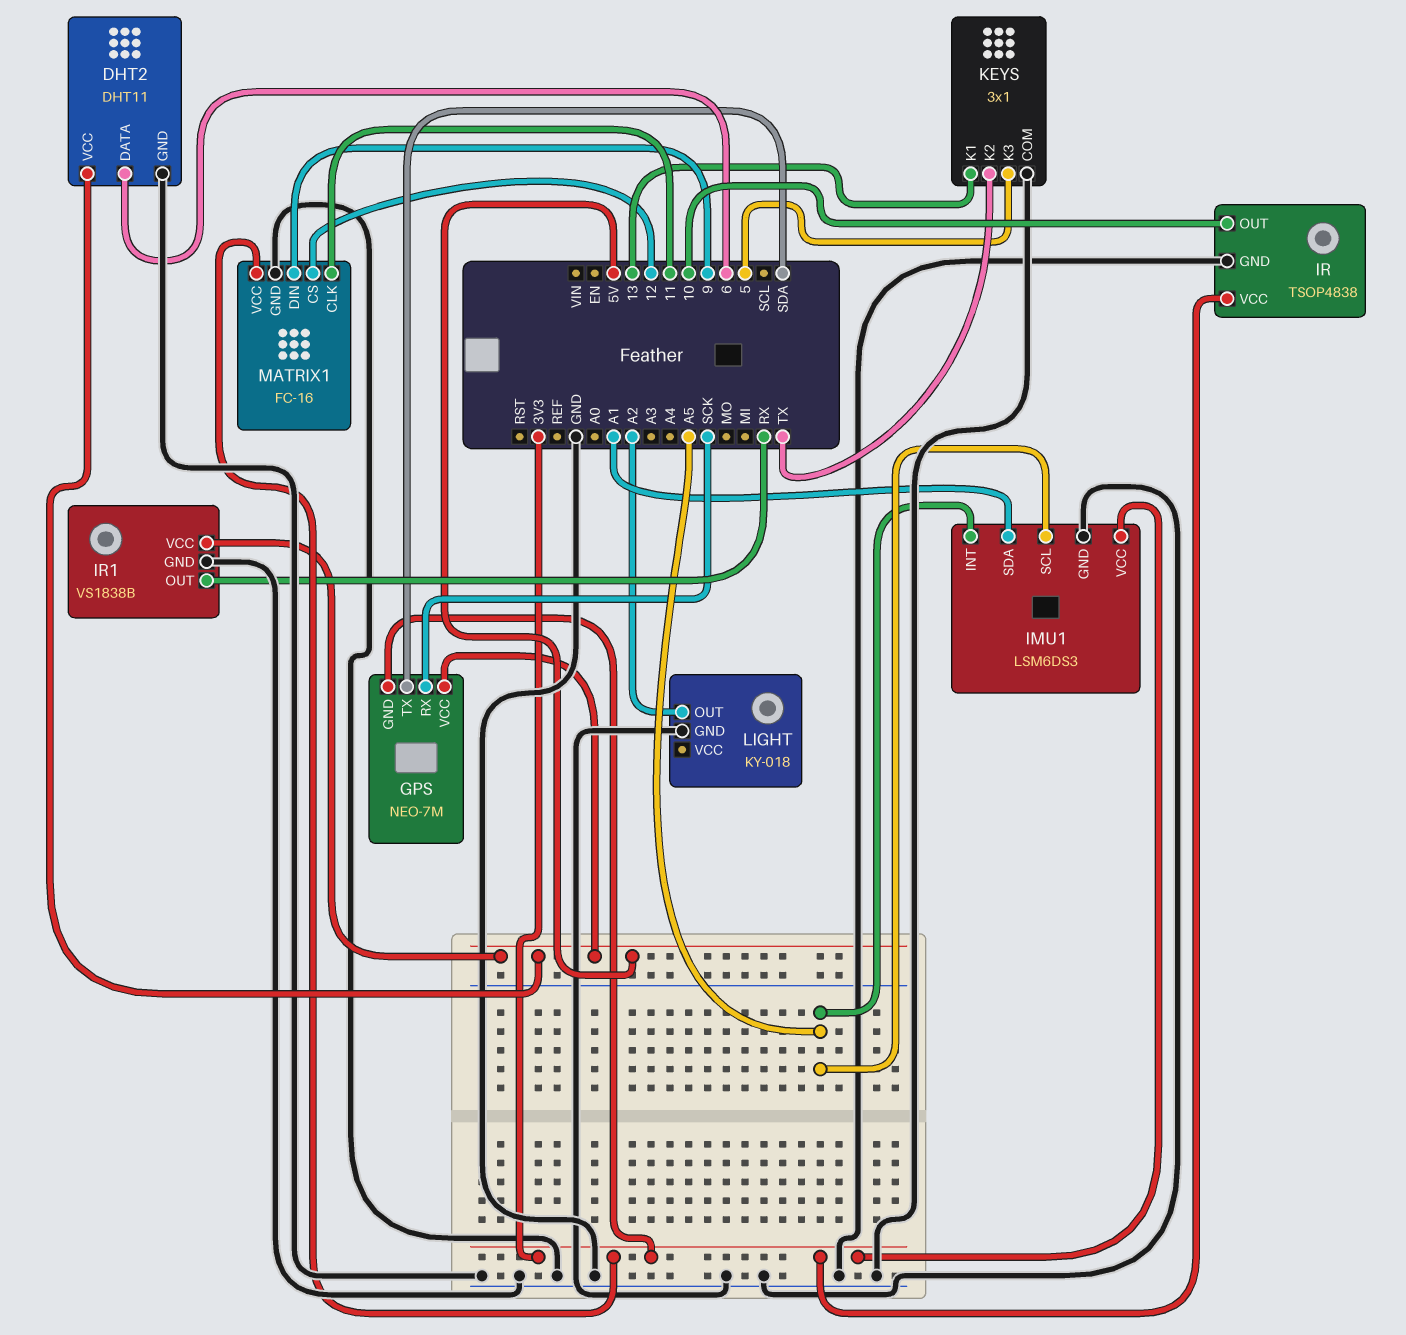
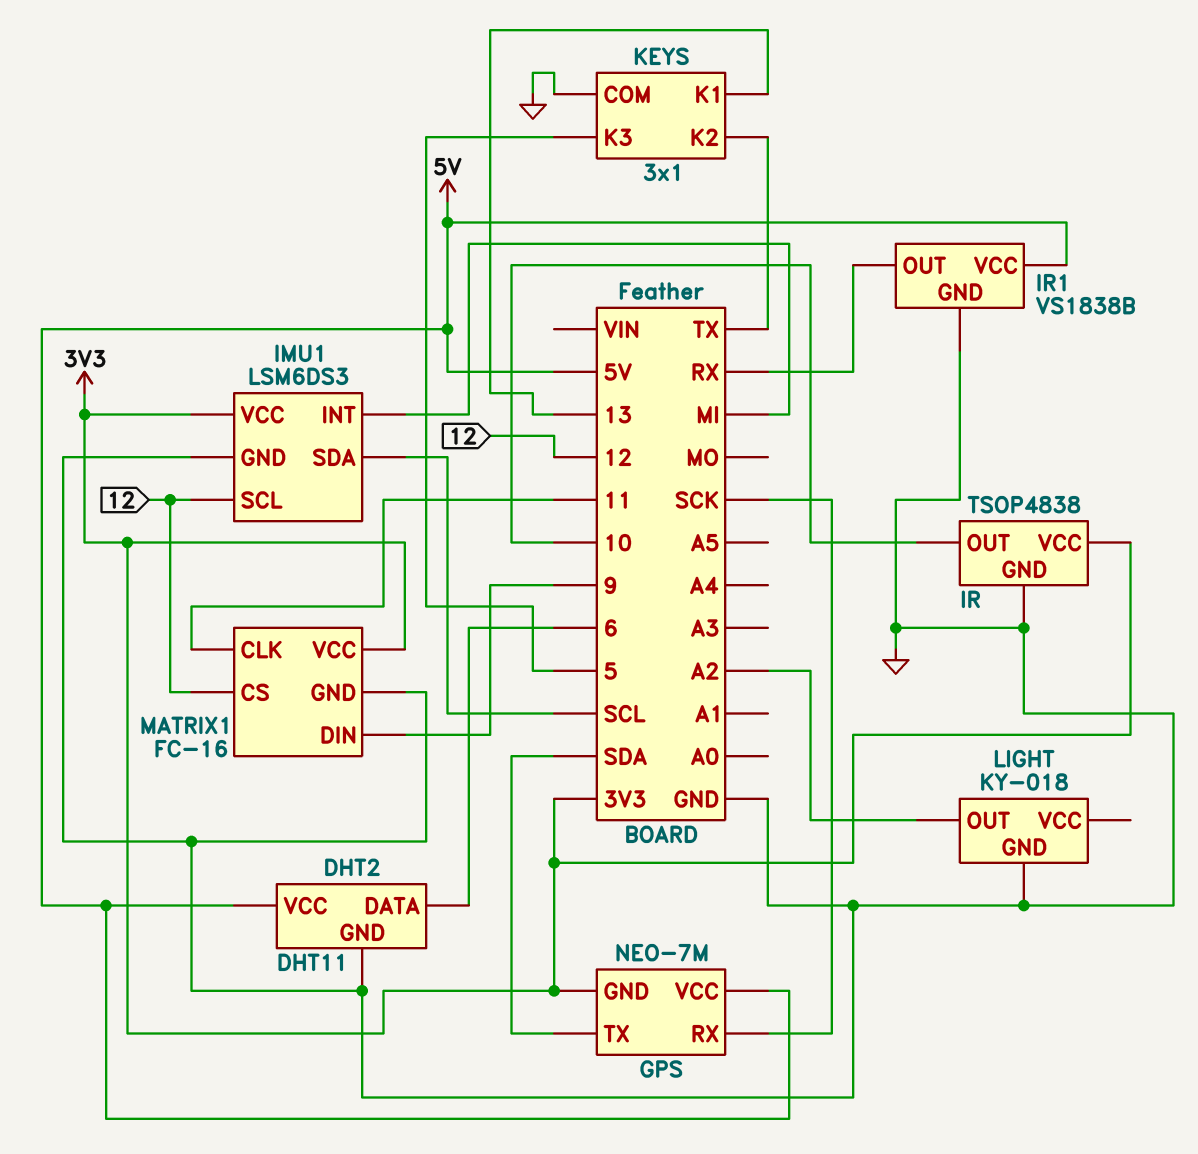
IMU1 pin INT: A5 -> MI
IMU1 pin SCL: A5 -> 12
IMU1 pin SDA: A1 -> SCL

